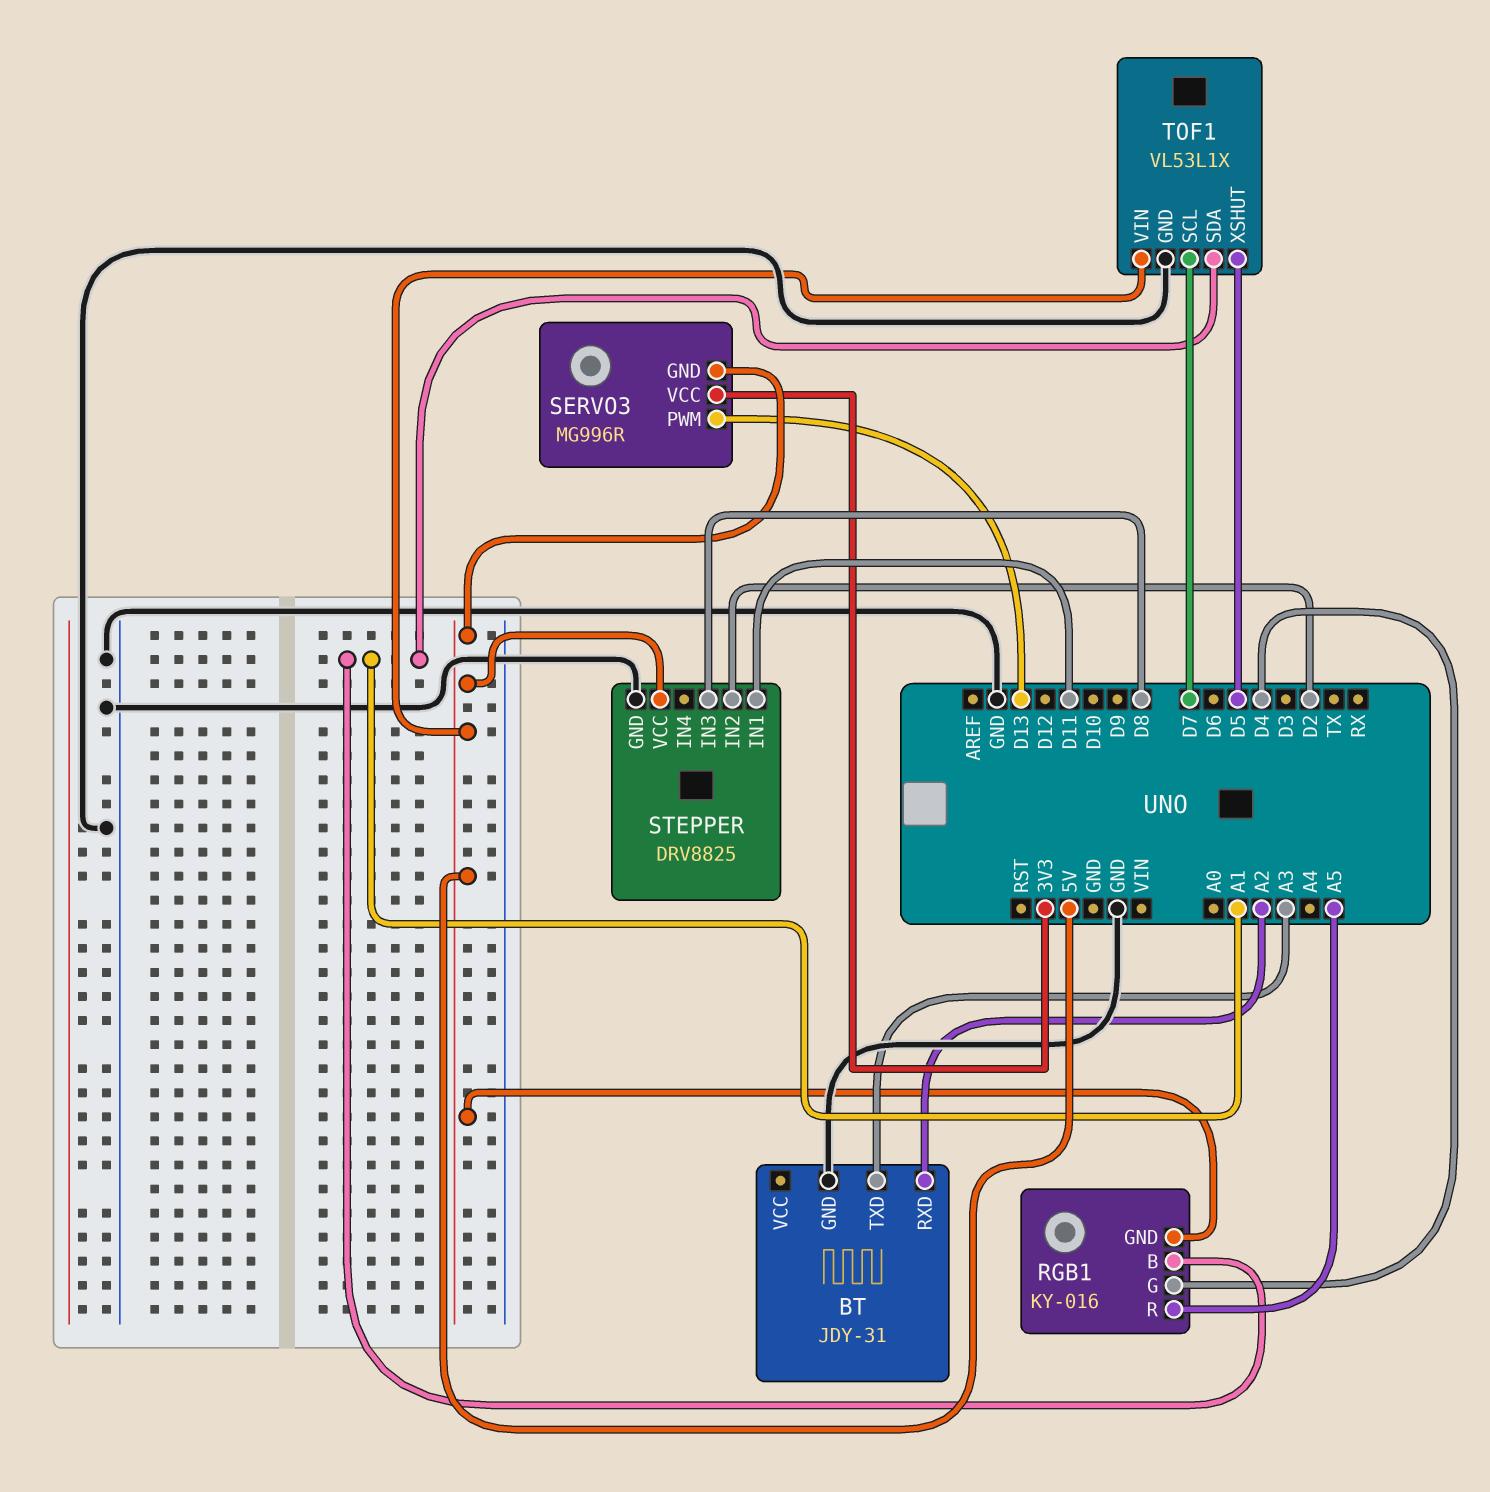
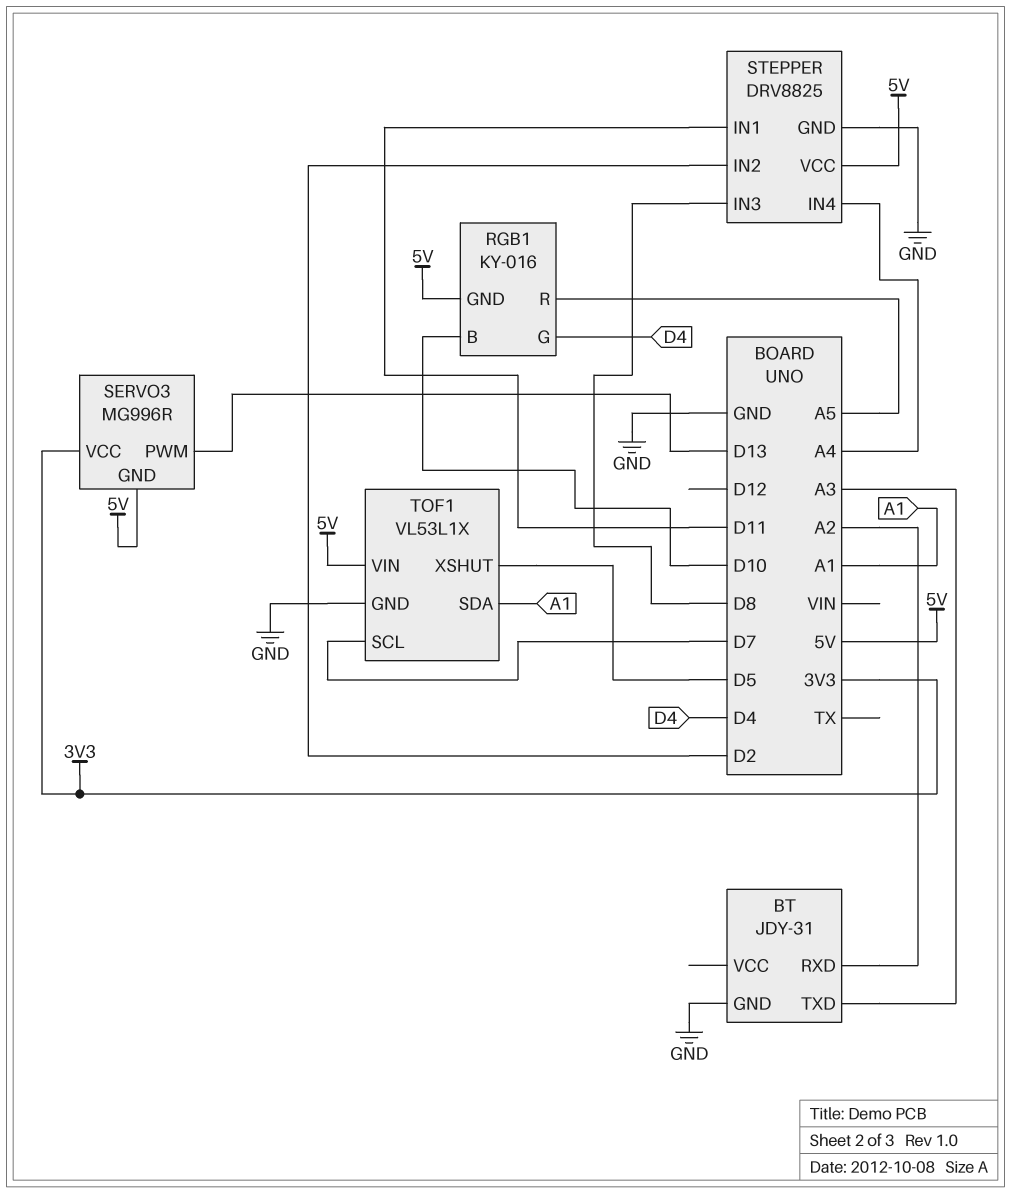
RGB1 pin B: A1 -> D10
STEPPER pin IN4: none -> A4

